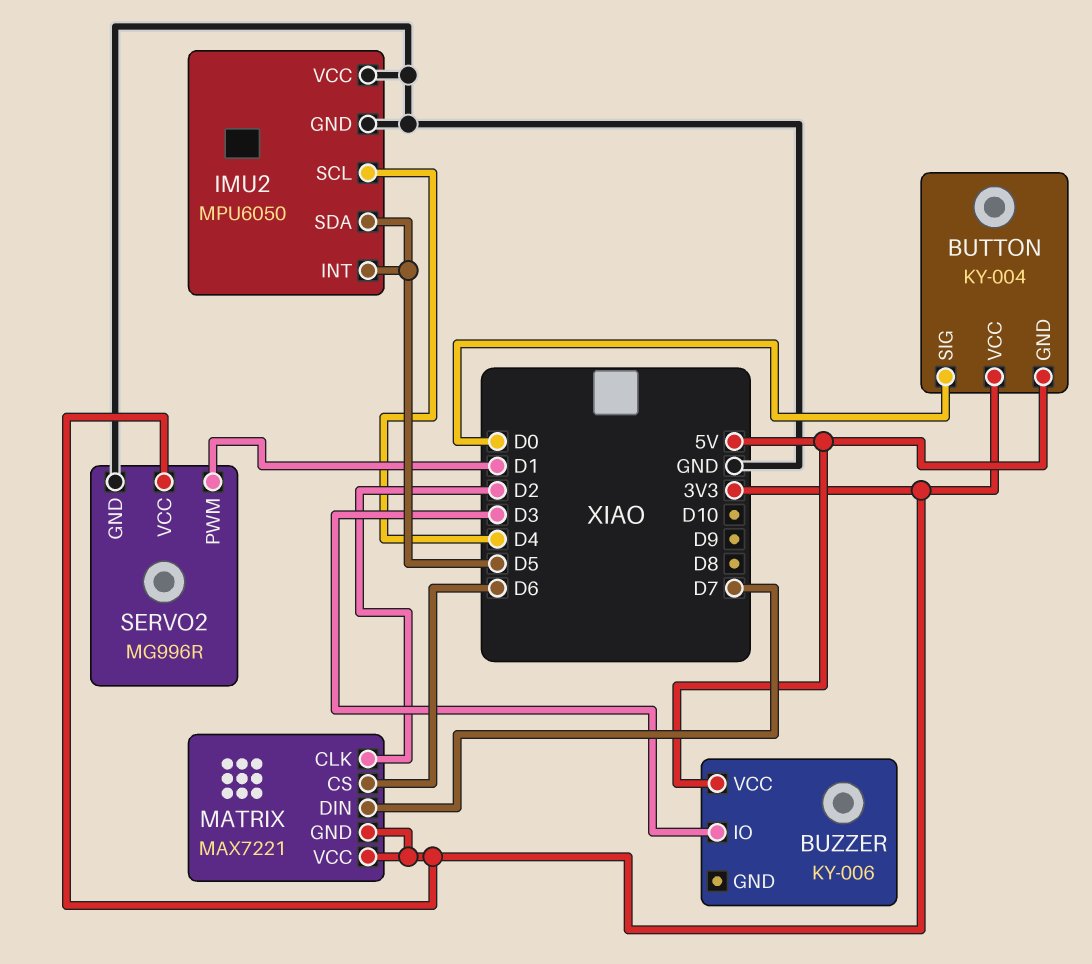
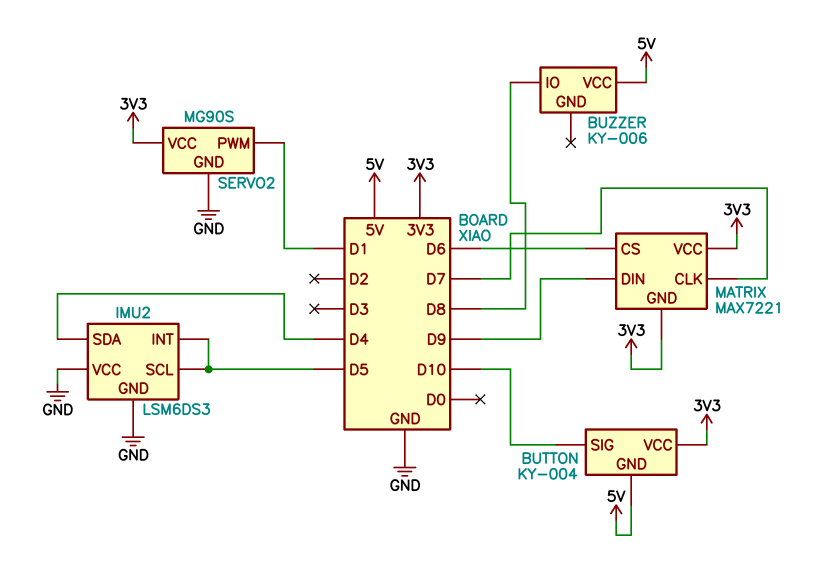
BUTTON pin SIG: D0 -> D10
BUZZER pin IO: D3 -> D8
IMU2: MPU6050 -> LSM6DS3
IMU2 pin SCL: D4 -> D5
IMU2 pin SDA: D5 -> D4
MATRIX pin CLK: D2 -> D7
MATRIX pin DIN: D7 -> D9
SERVO2: MG996R -> MG90S

